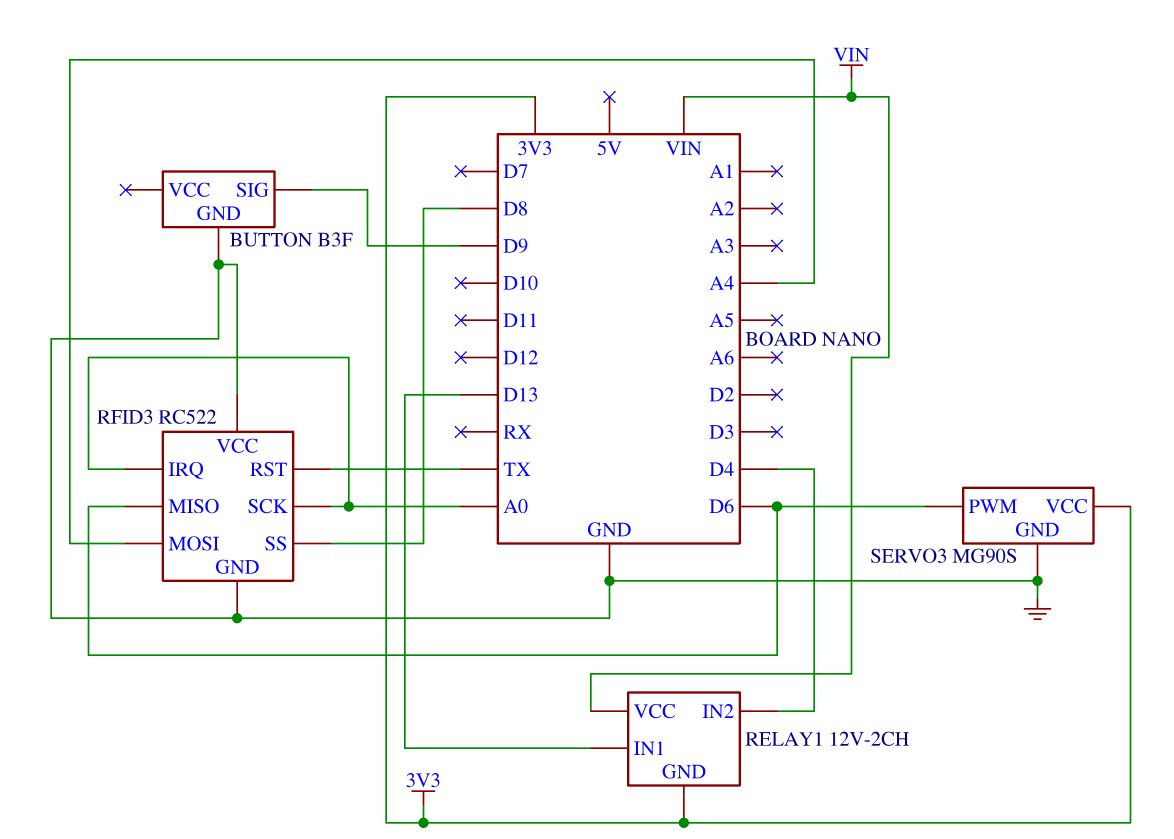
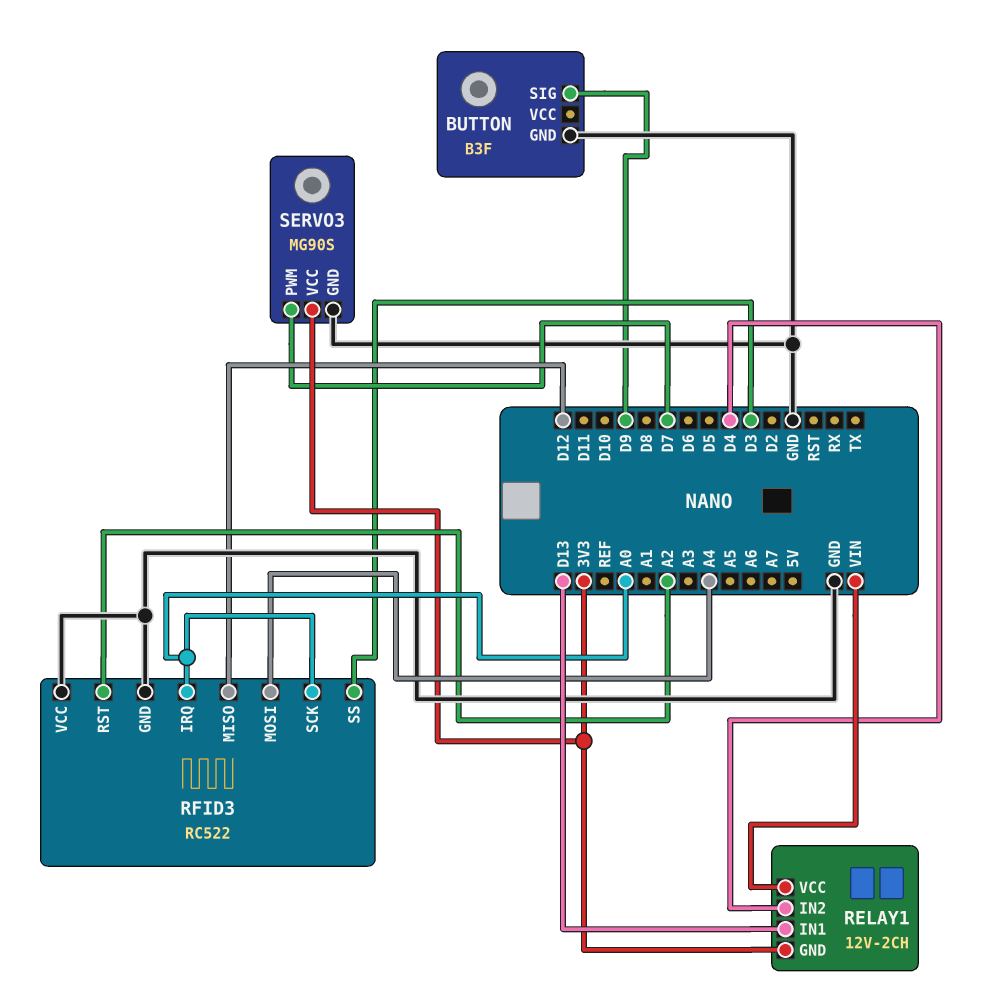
RFID3 pin MISO: D6 -> D12
RFID3 pin RST: TX -> A2
RFID3 pin SS: D8 -> D3
SERVO3 pin PWM: D6 -> D7

